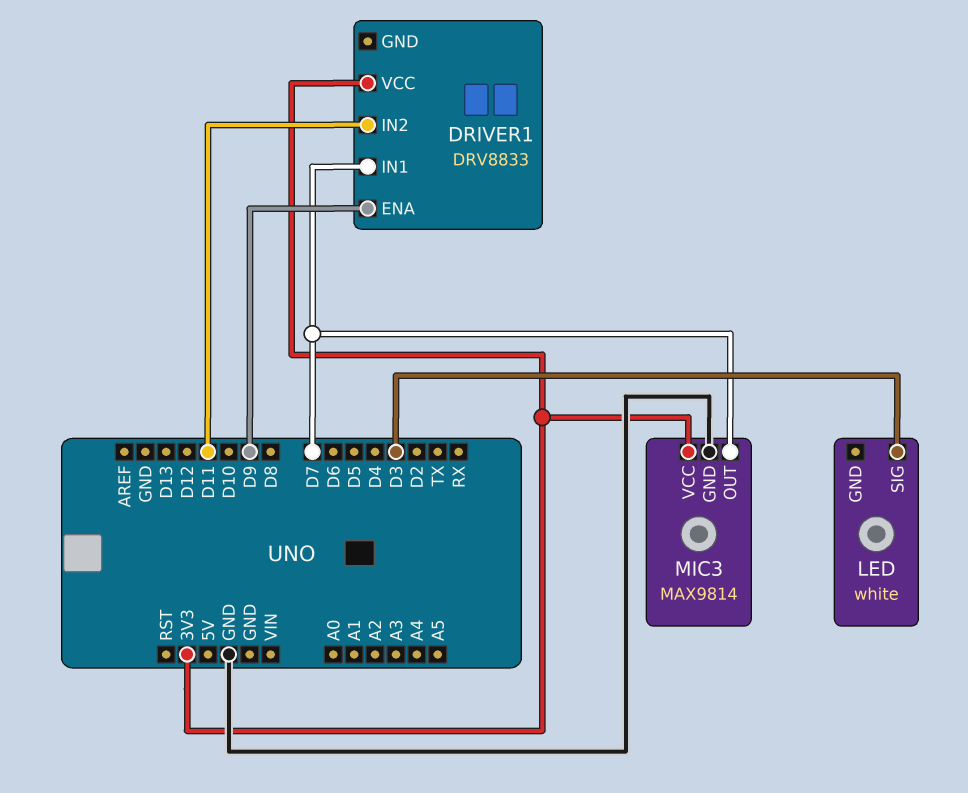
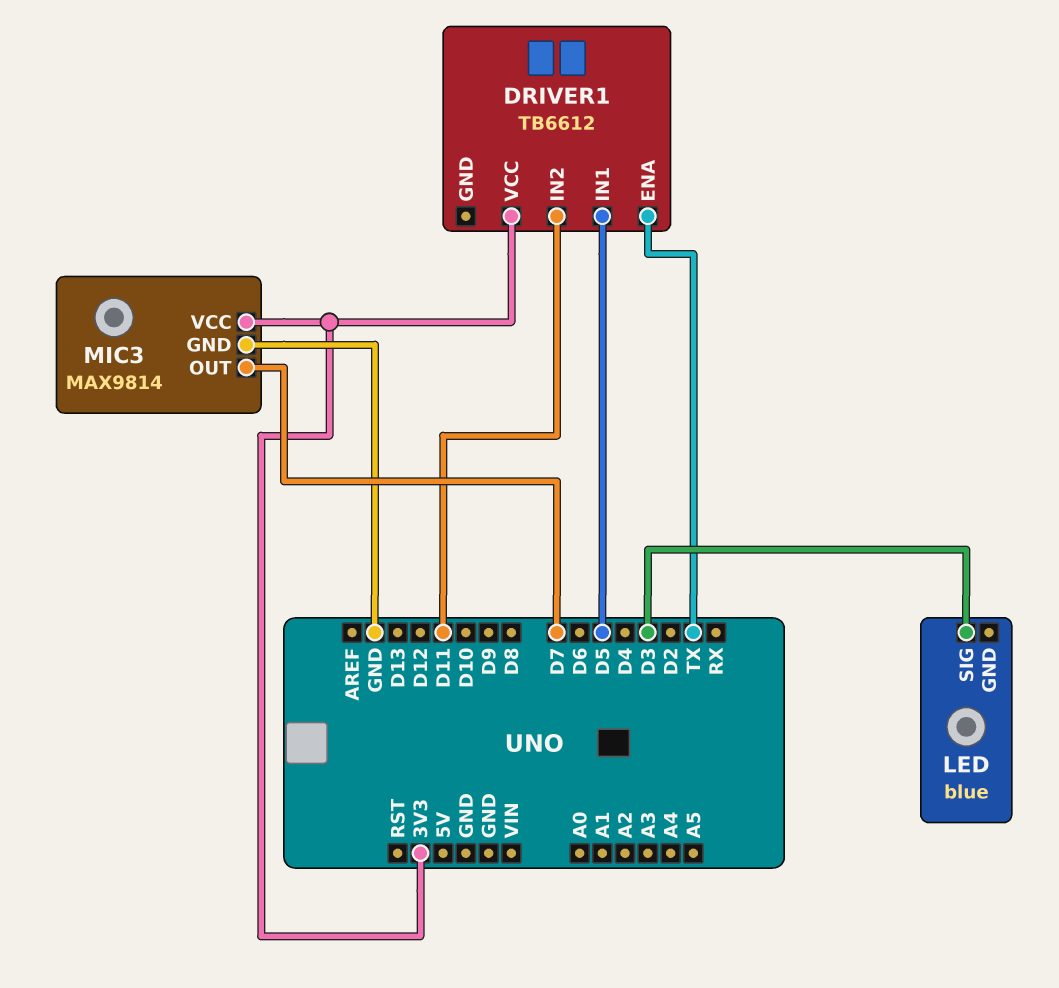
DRIVER1: DRV8833 -> TB6612
DRIVER1 pin ENA: D9 -> TX
DRIVER1 pin IN1: D7 -> D5
LED: white -> blue

